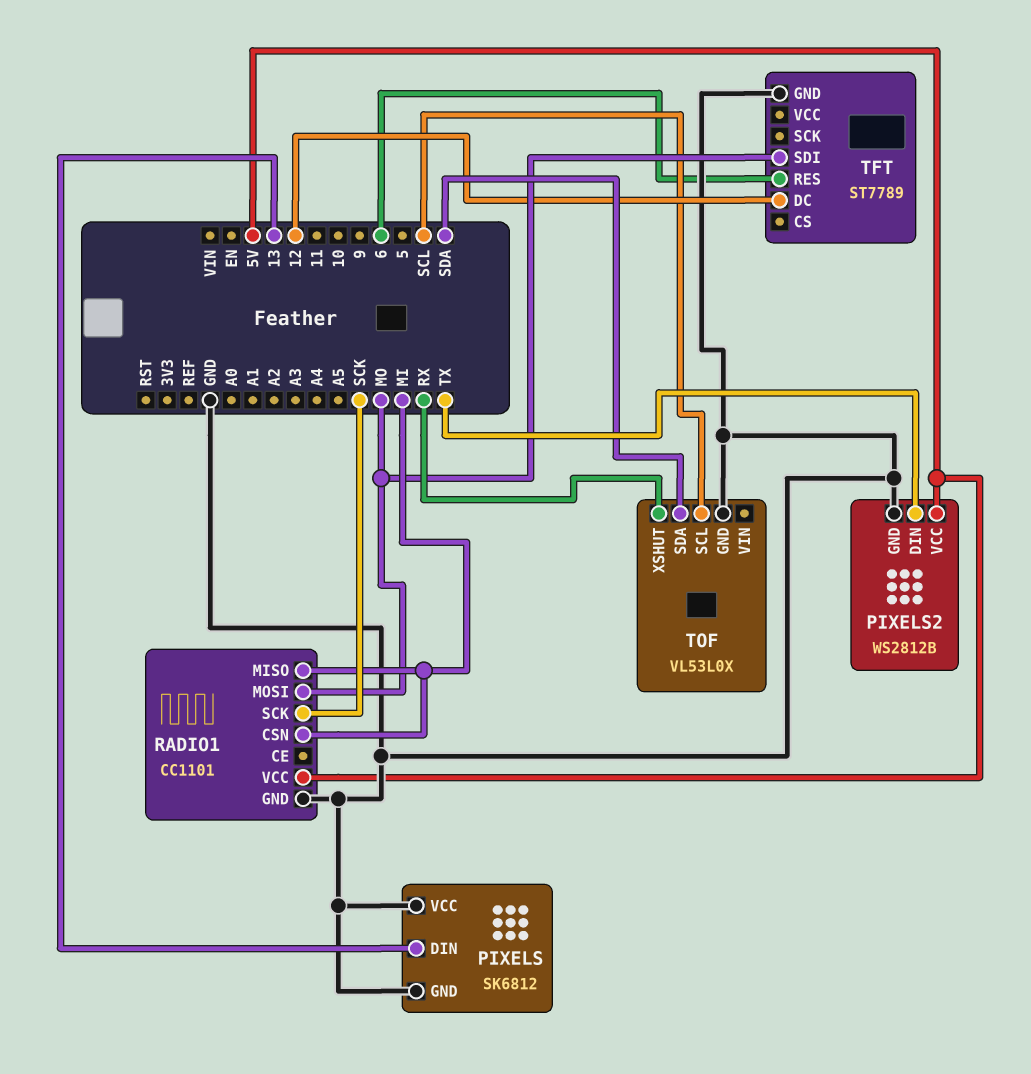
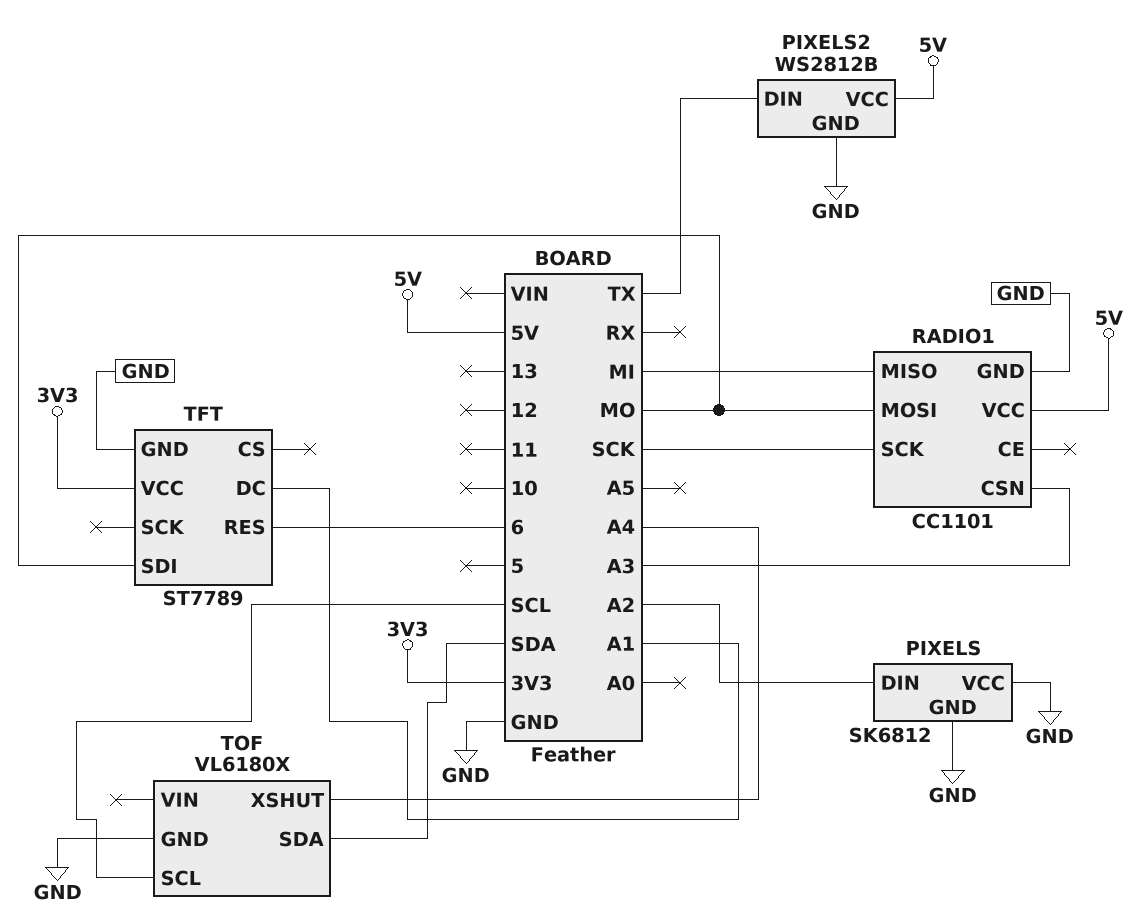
PIXELS pin DIN: 13 -> A2
RADIO1 pin CSN: MI -> A3
TFT pin DC: 12 -> A1
TFT pin VCC: none -> 3V3
TOF: VL53L0X -> VL6180X
TOF pin XSHUT: RX -> A4

